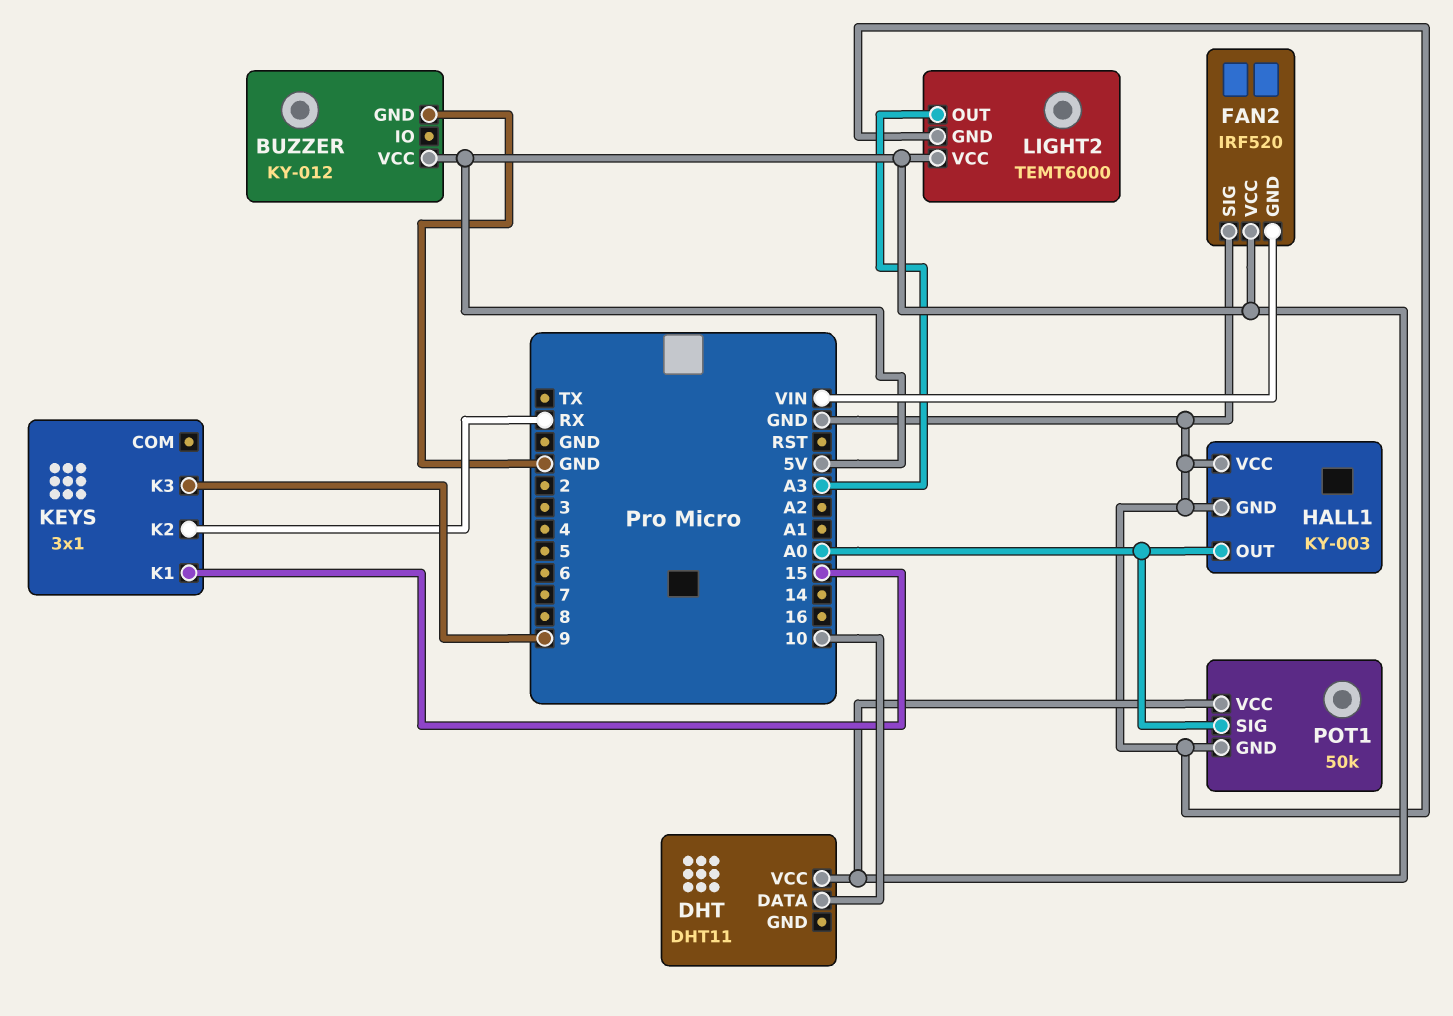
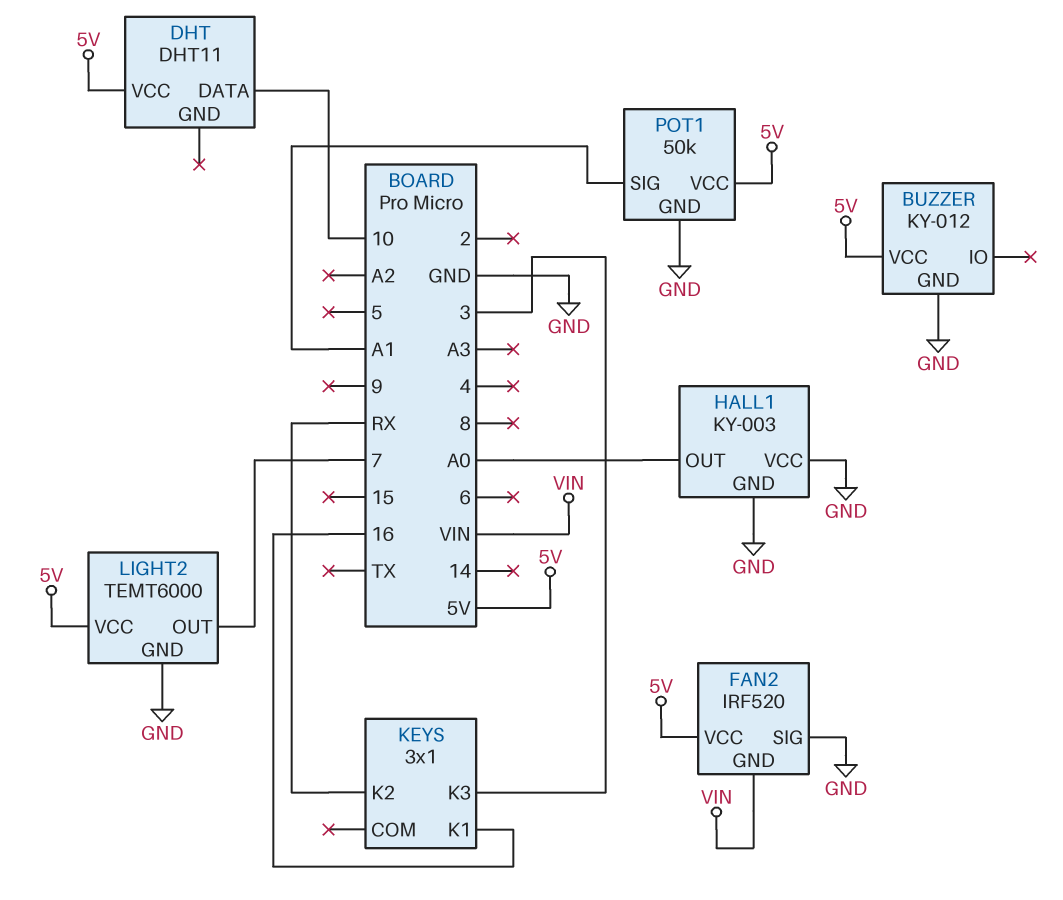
KEYS pin K1: 15 -> 16
KEYS pin K3: 9 -> 3
LIGHT2 pin OUT: A3 -> 7
POT1 pin SIG: A0 -> A1

